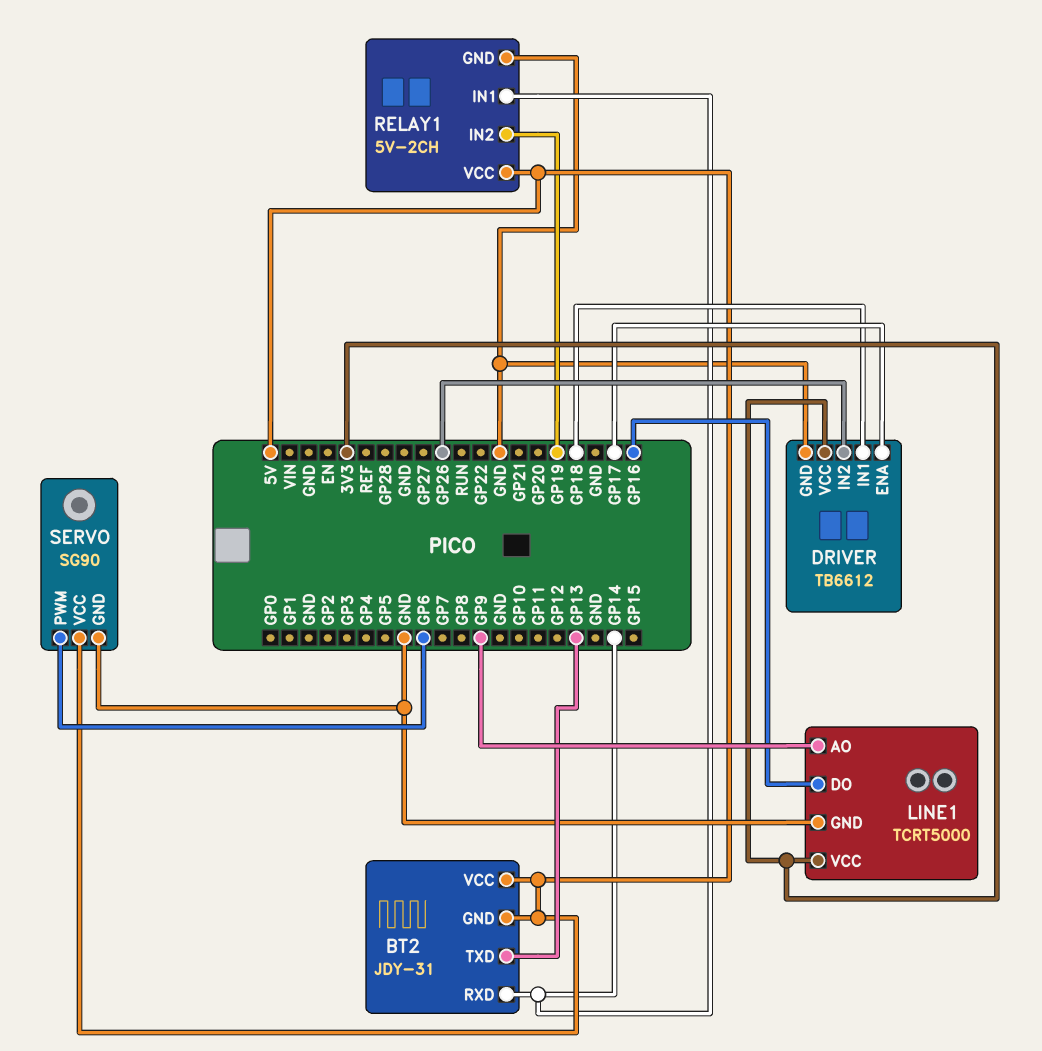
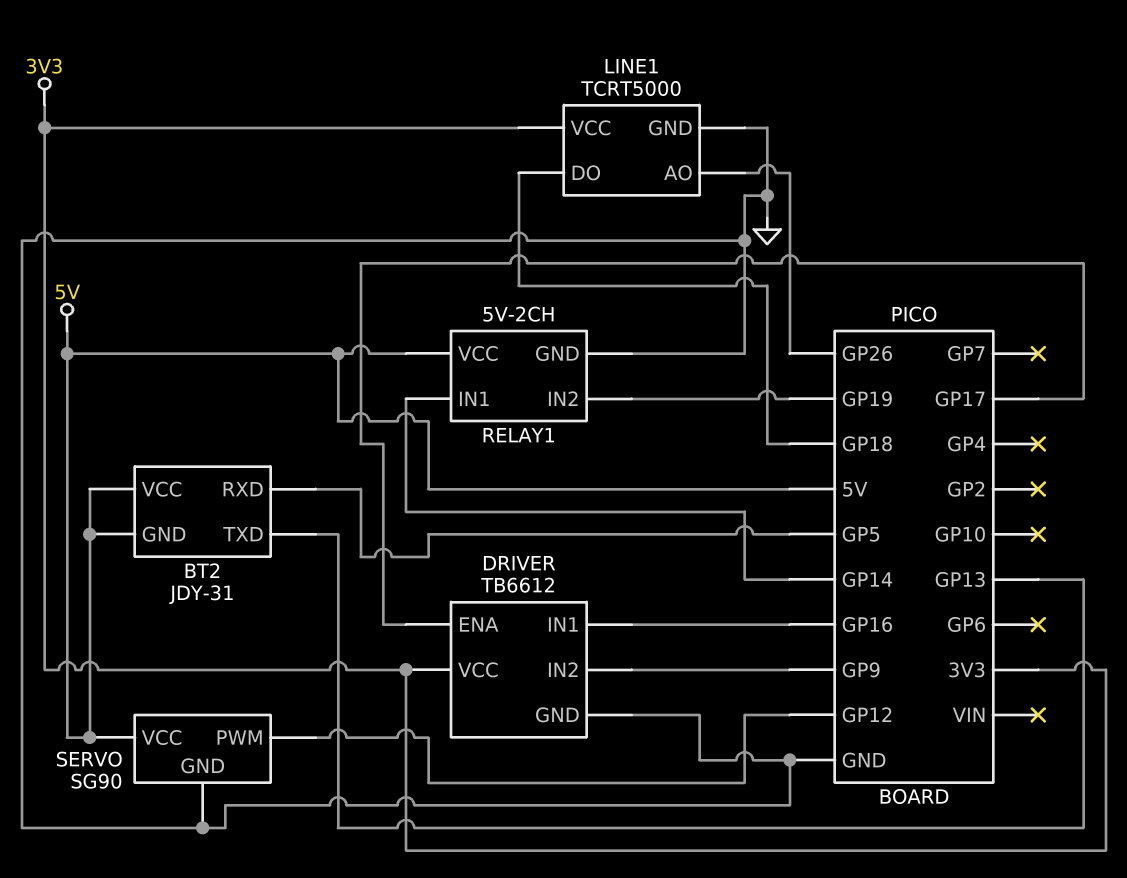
BT2 pin RXD: GP14 -> GP5
DRIVER pin IN1: GP18 -> GP16
DRIVER pin IN2: GP26 -> GP9
LINE1 pin AO: GP9 -> GP26
LINE1 pin DO: GP16 -> GP18
SERVO pin PWM: GP6 -> GP12

